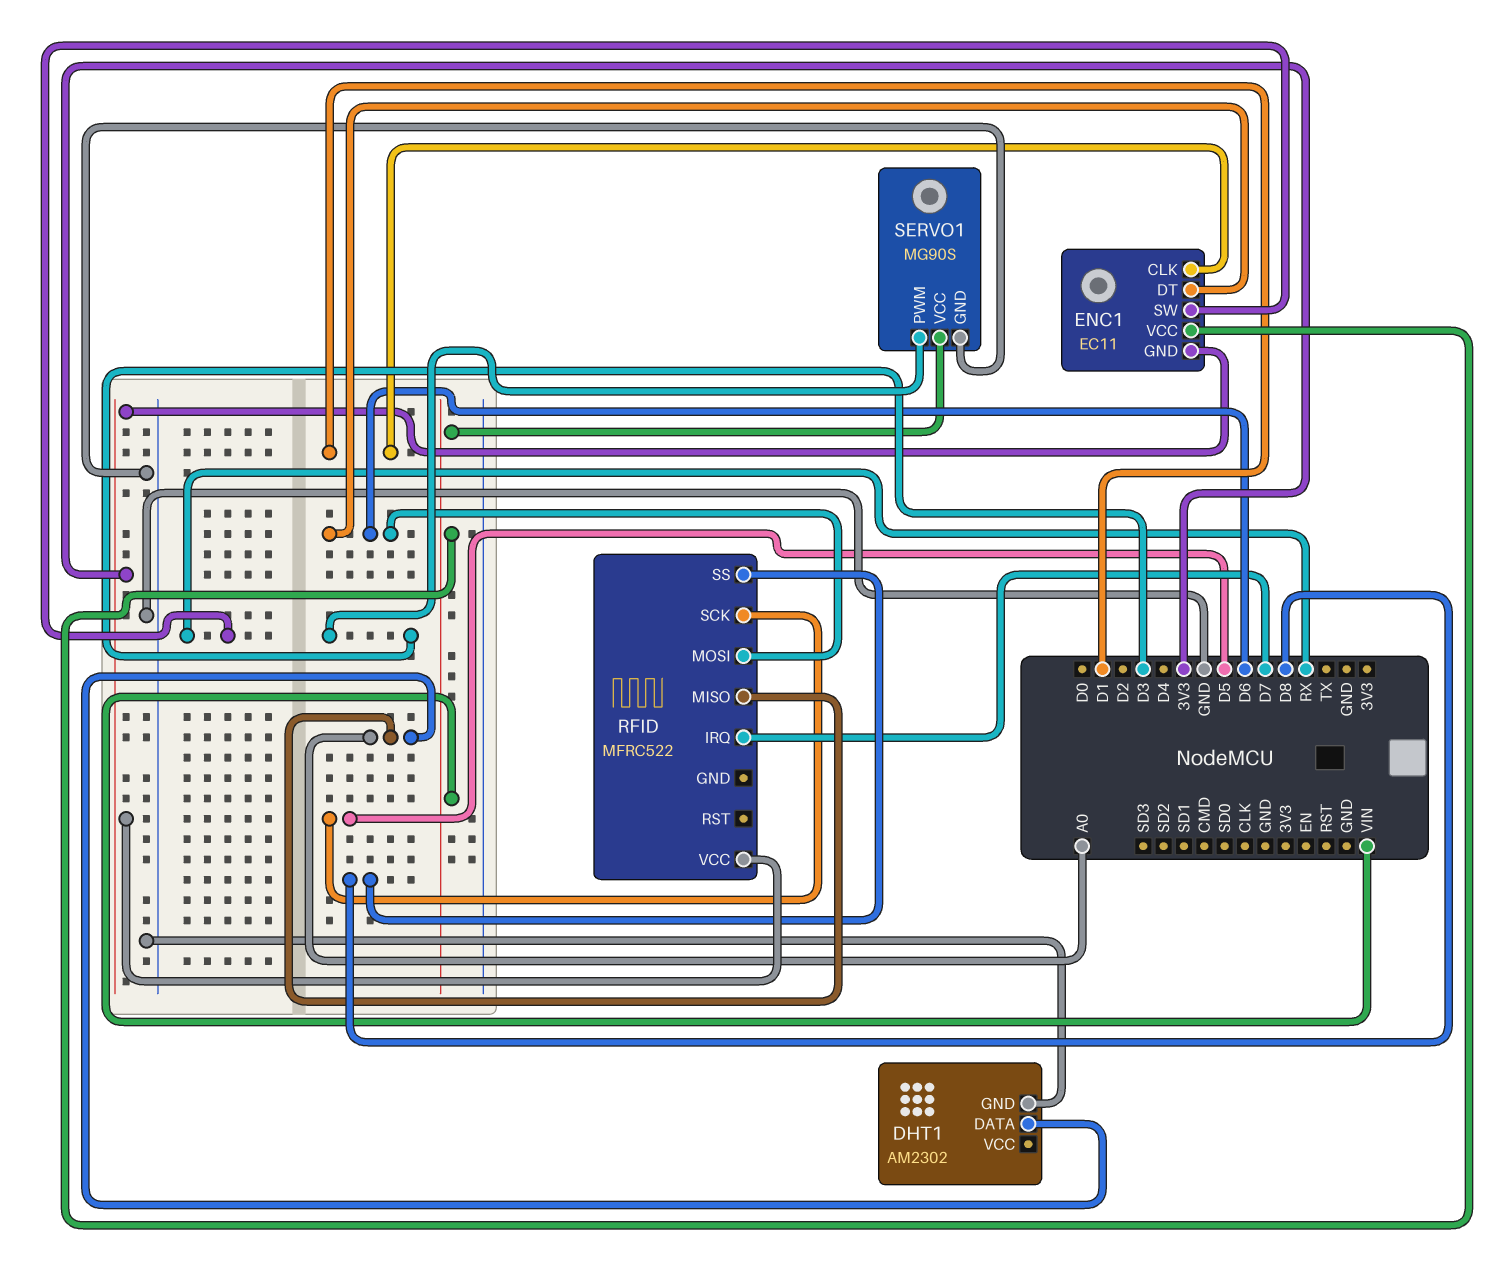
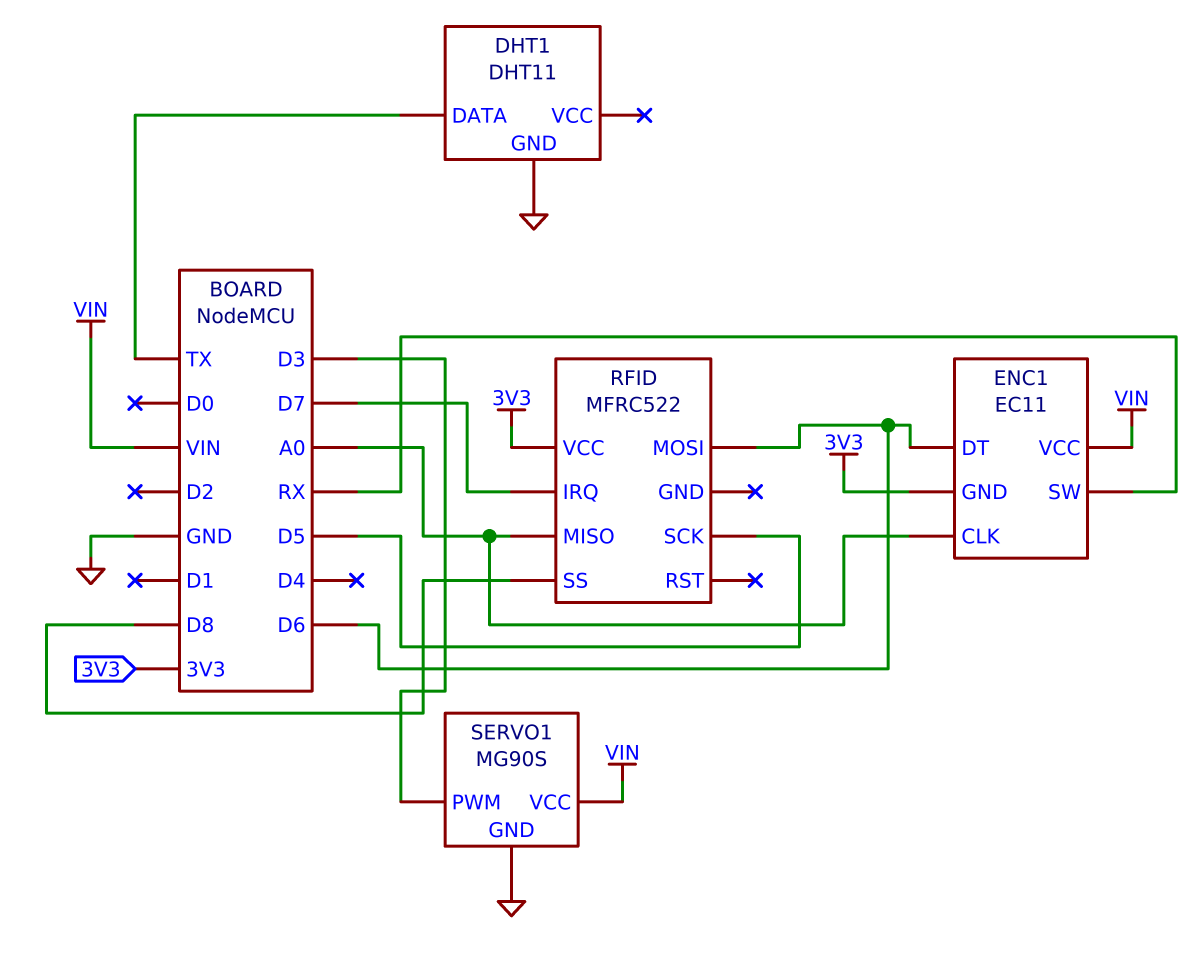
DHT1: AM2302 -> DHT11
DHT1 pin DATA: A0 -> TX
ENC1 pin CLK: D1 -> A0

